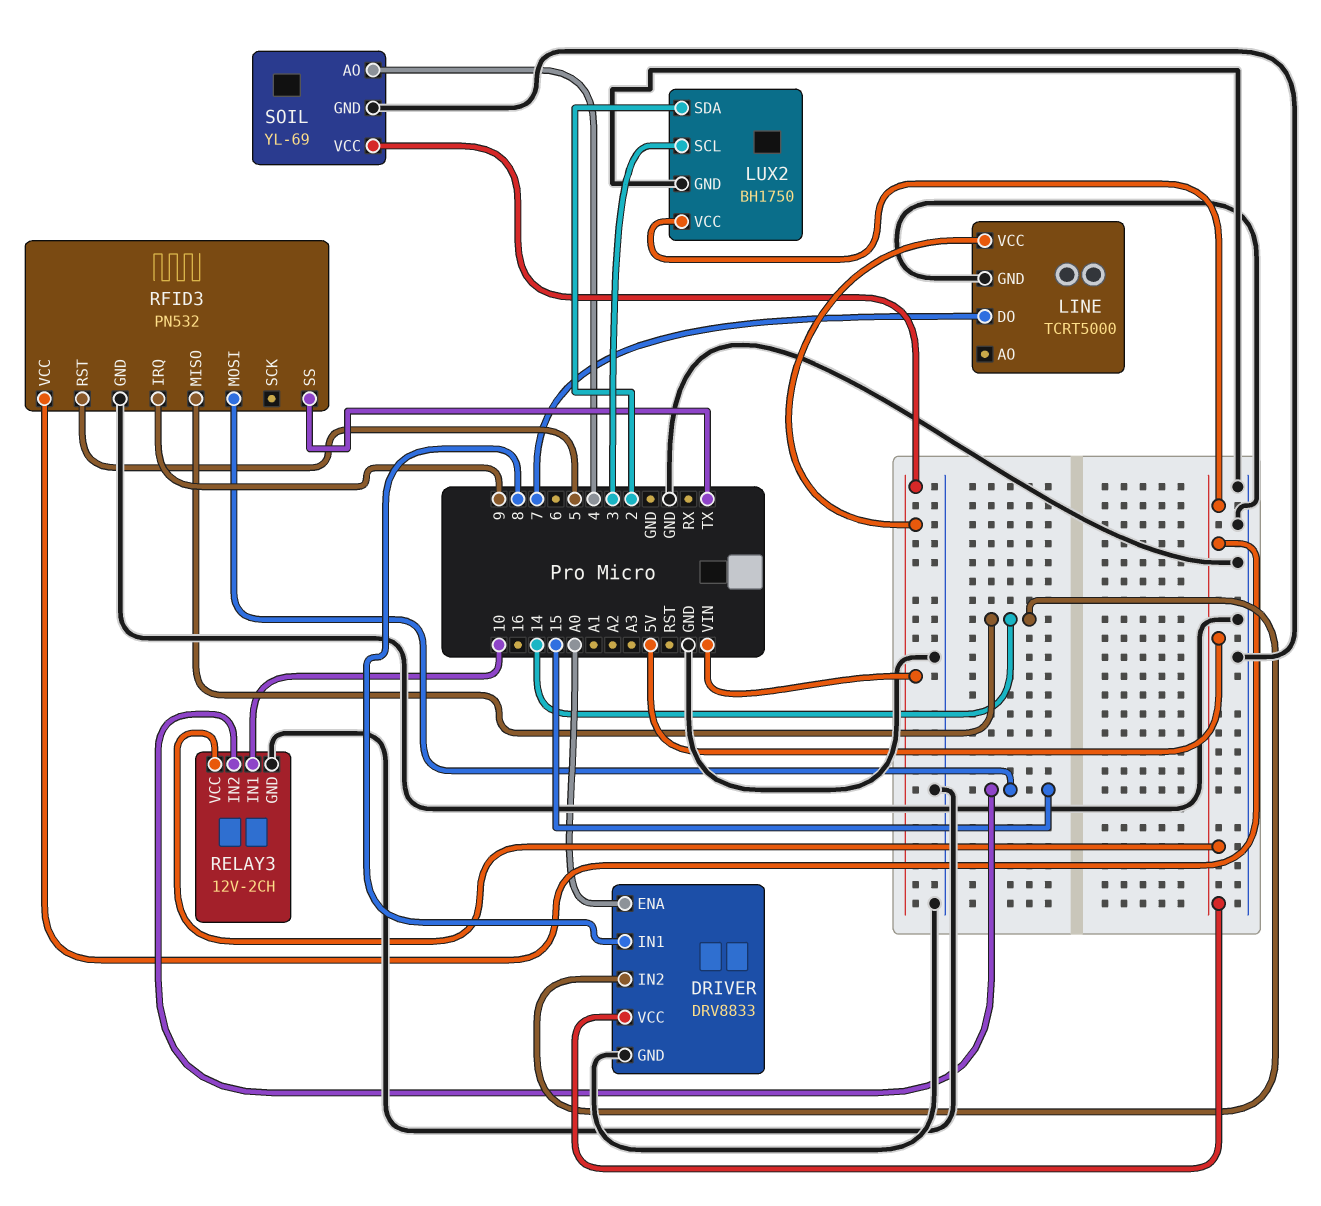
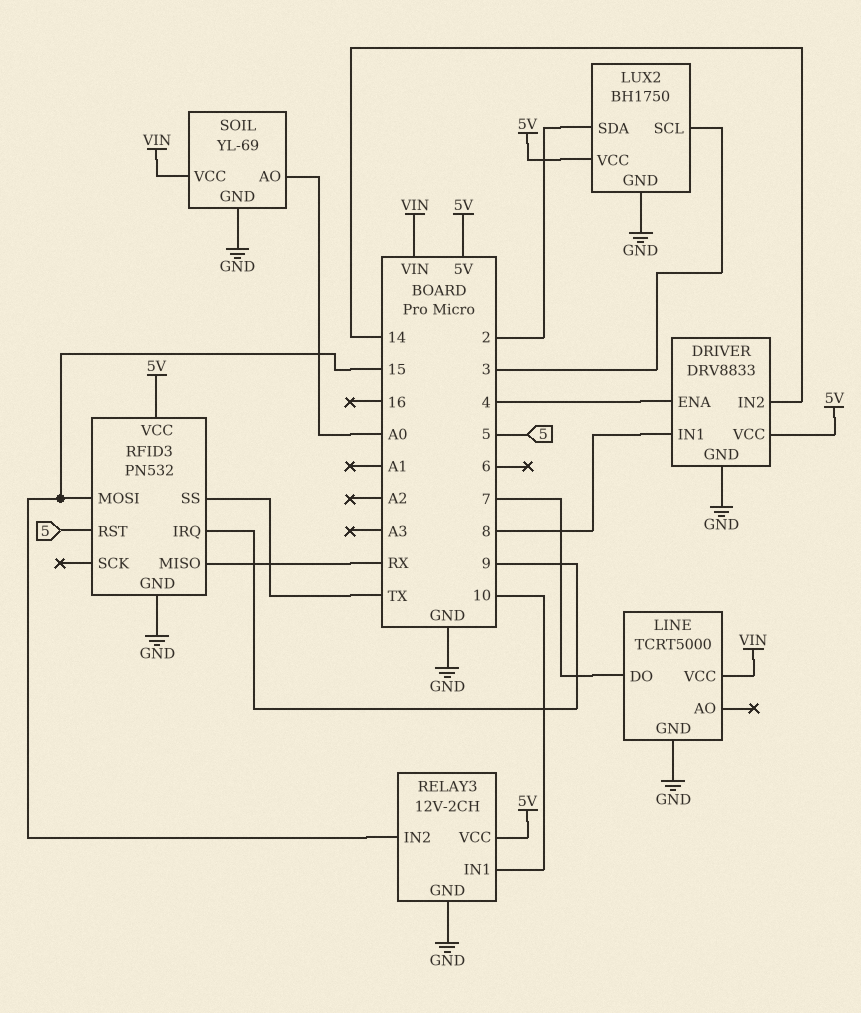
DRIVER pin ENA: A0 -> 4
RFID3 pin MISO: 14 -> RX
SOIL pin AO: 4 -> A0

